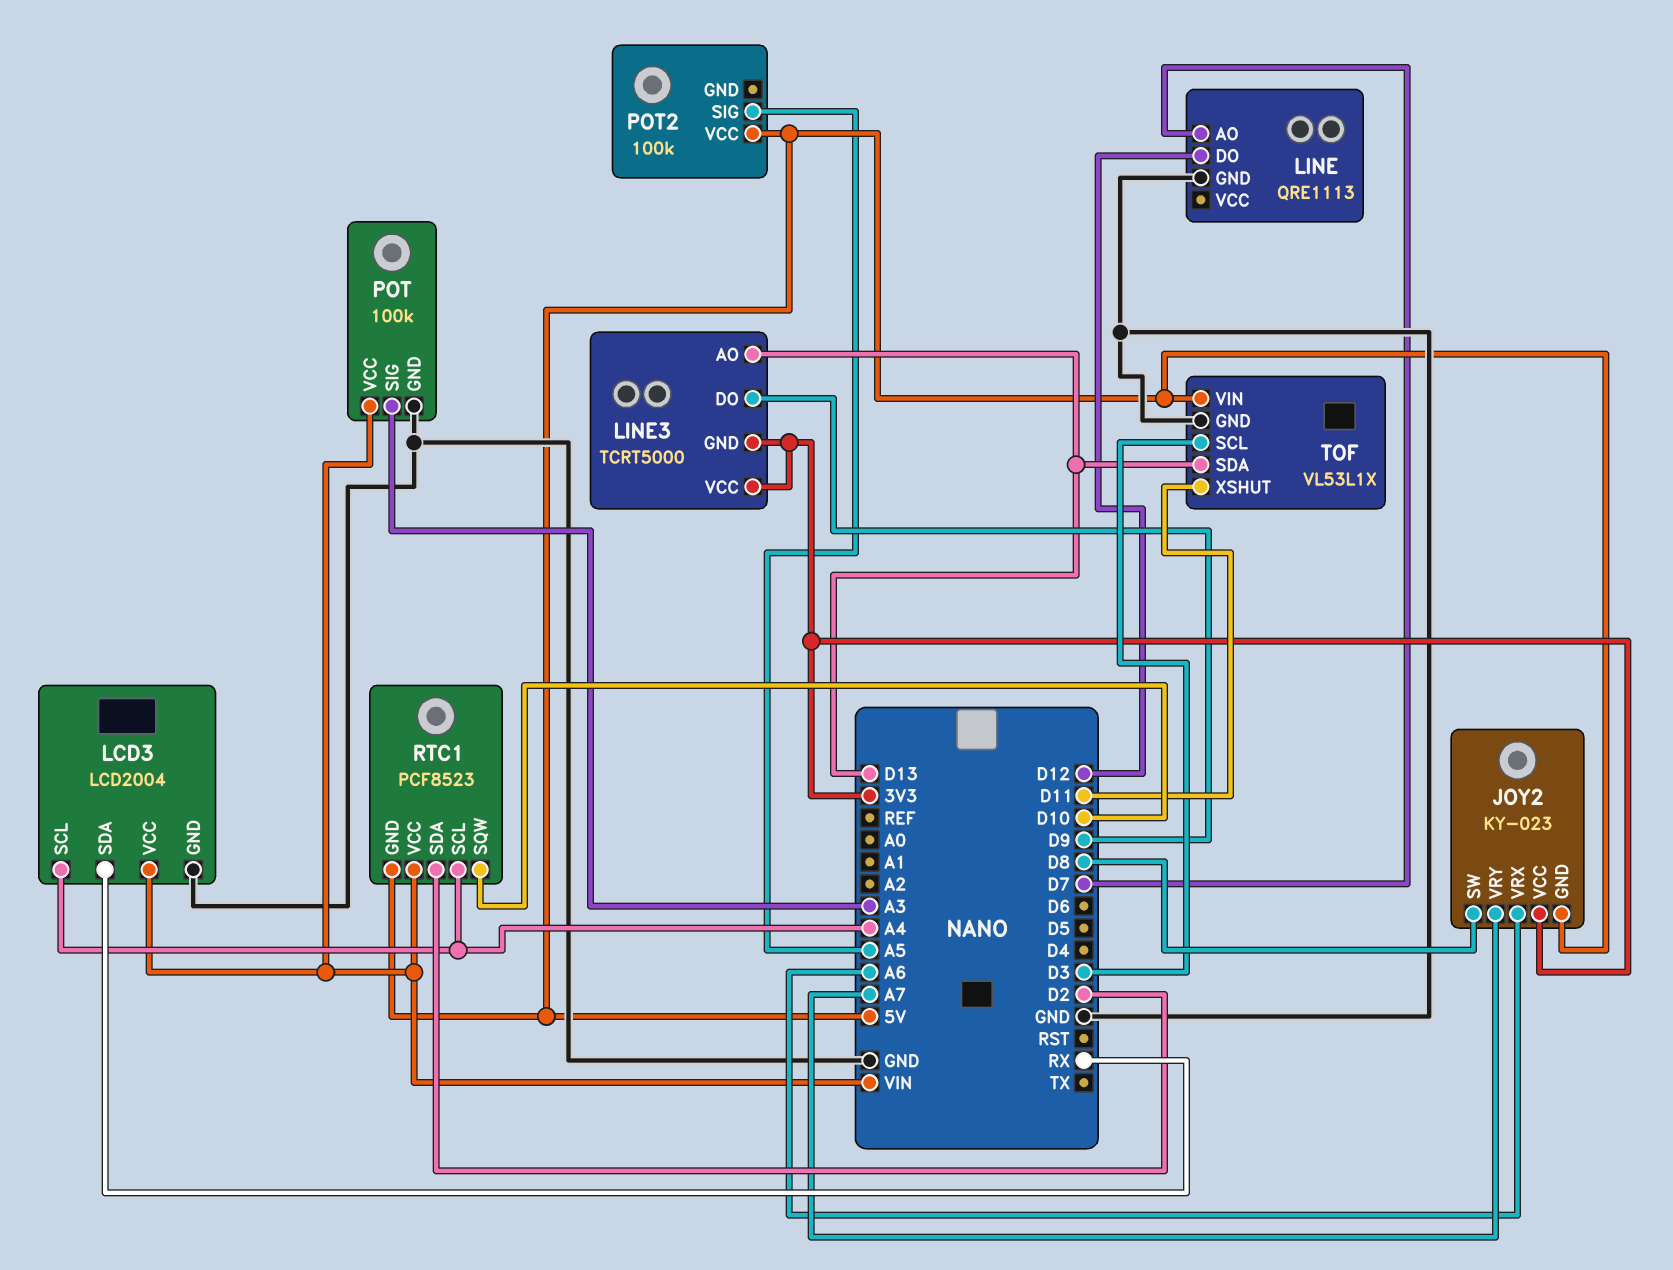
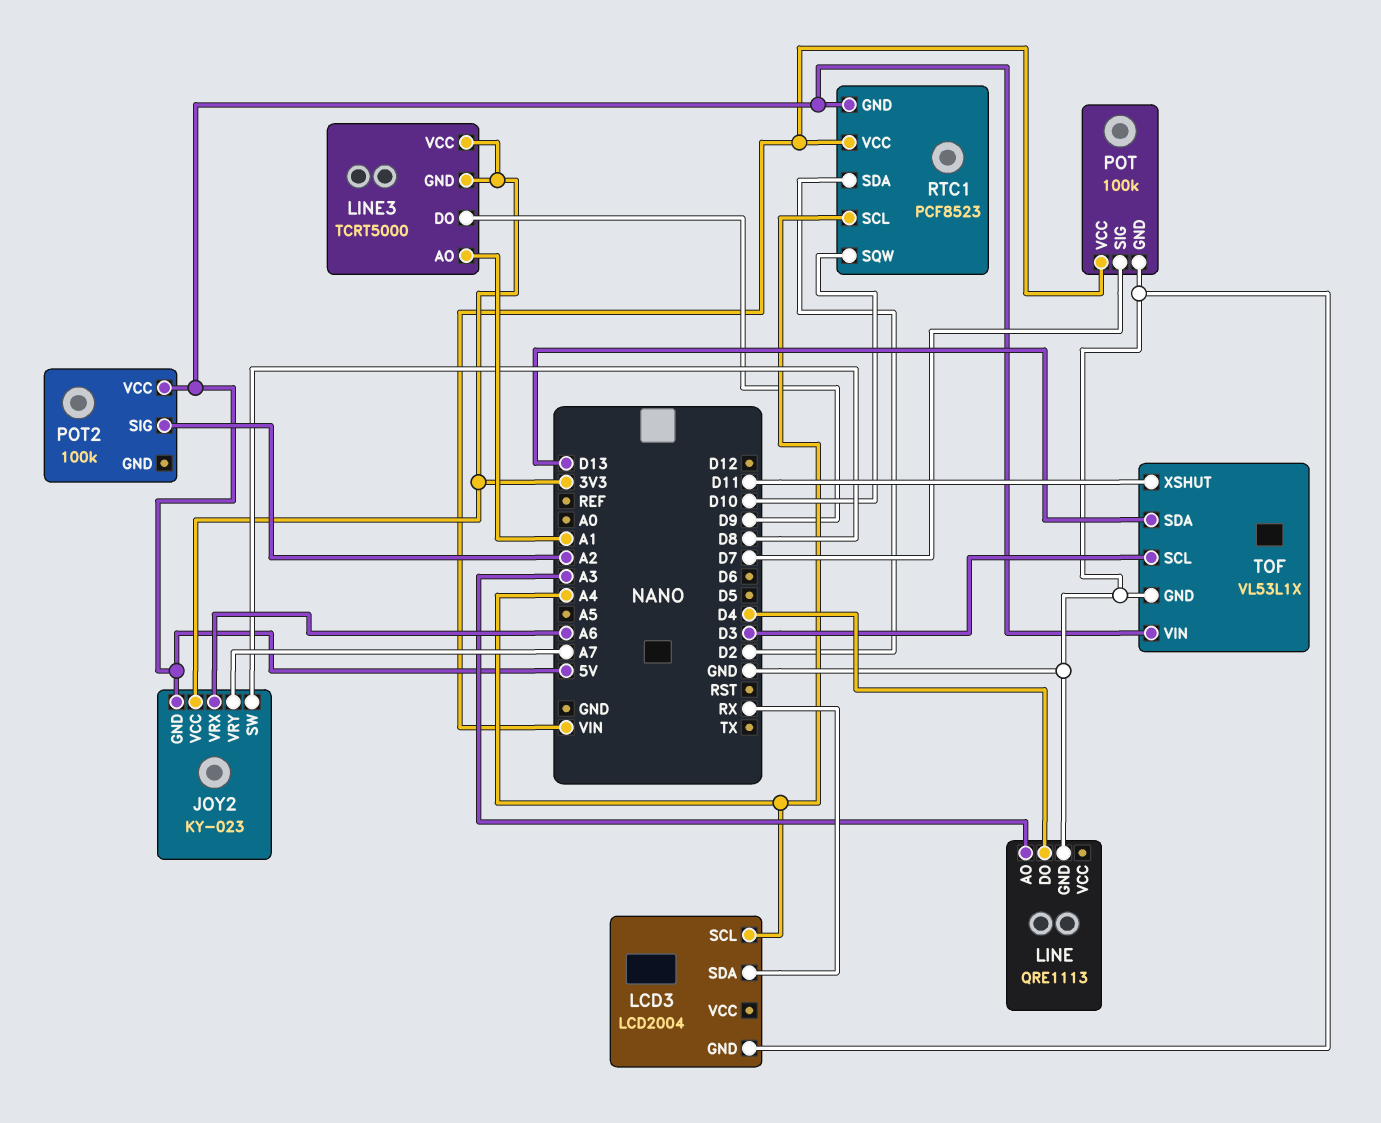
LCD3 pin VCC: VIN -> none
LINE pin AO: D7 -> A3
LINE pin DO: D12 -> D4
LINE3 pin AO: D13 -> A1
POT pin SIG: A3 -> D7
POT2 pin SIG: A5 -> A2

